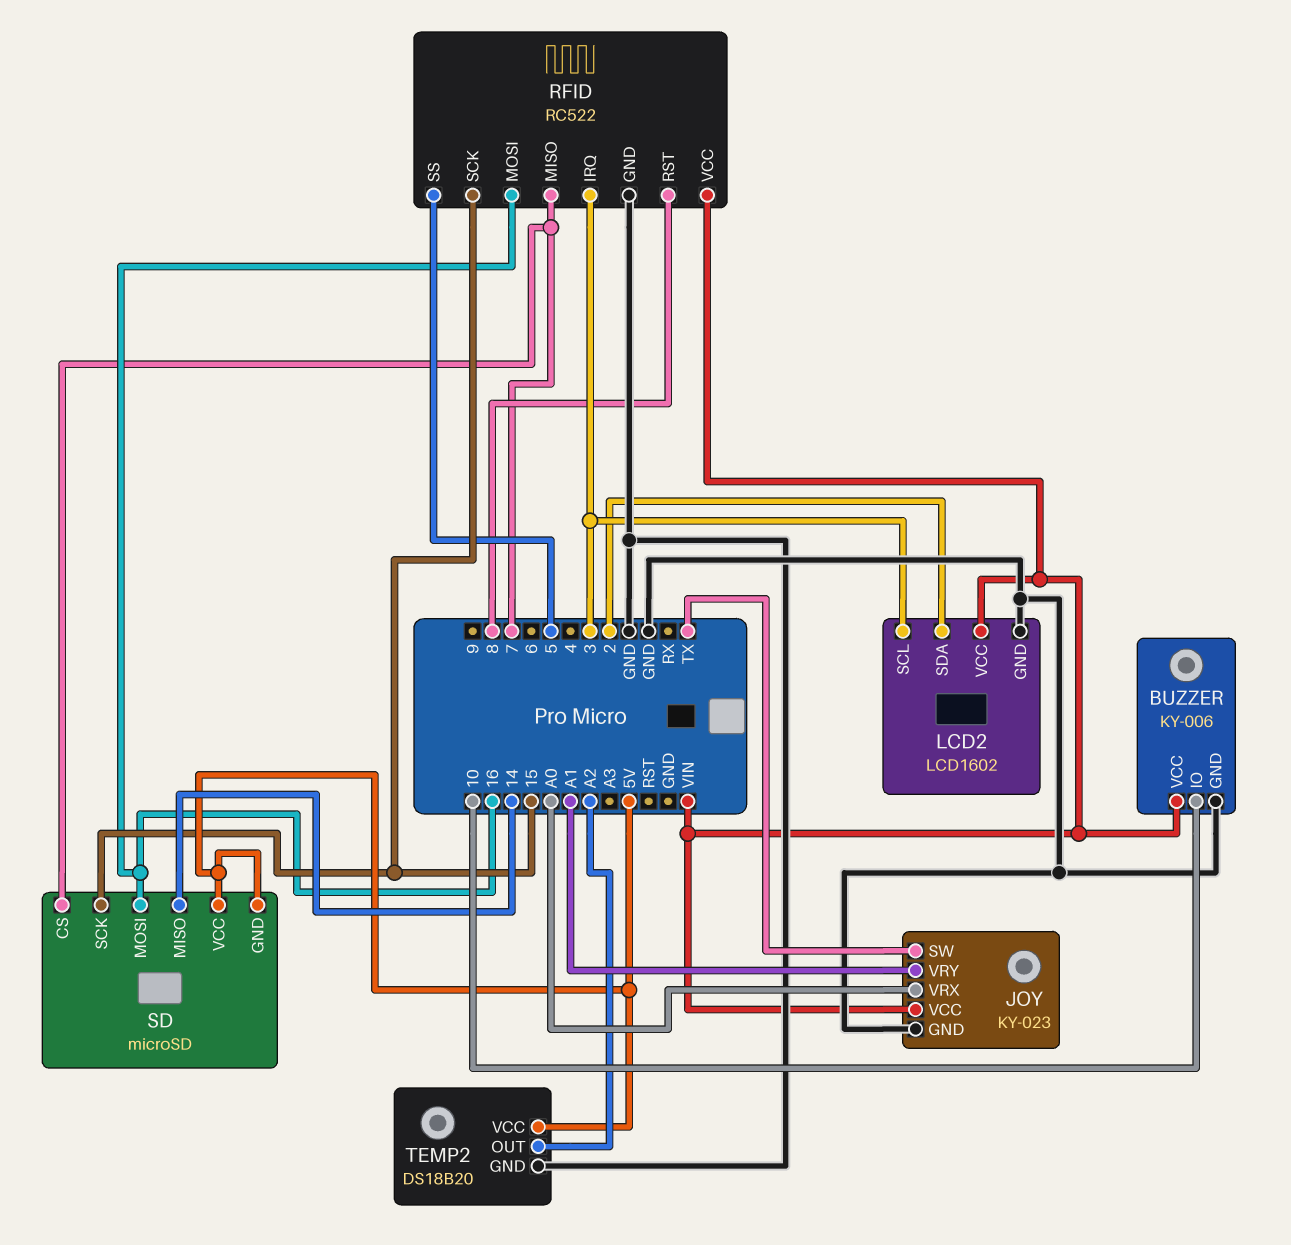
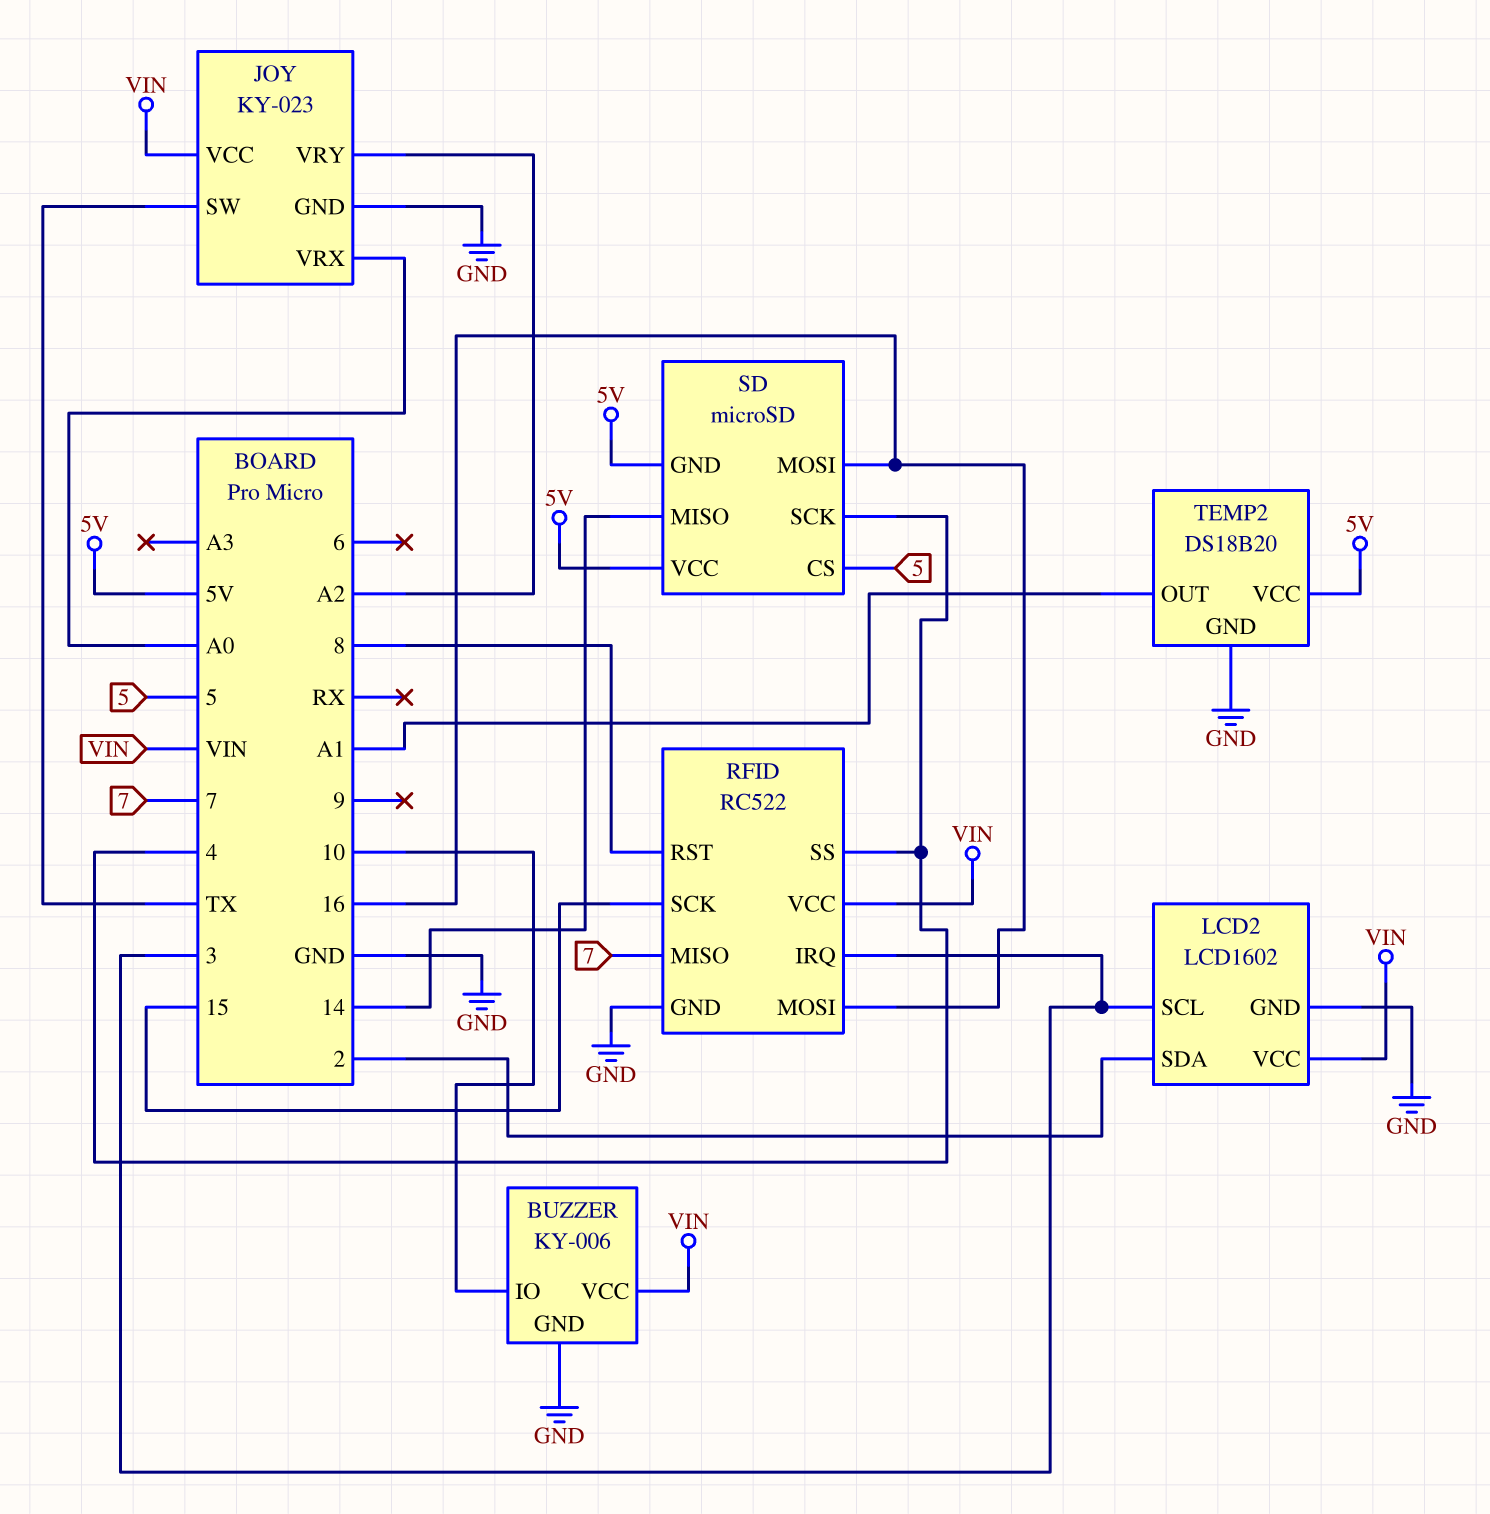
JOY pin VRY: A1 -> A2
RFID pin SS: 5 -> 4
SD pin CS: 7 -> 5
SD pin SCK: 15 -> 4
TEMP2 pin OUT: A2 -> A1

